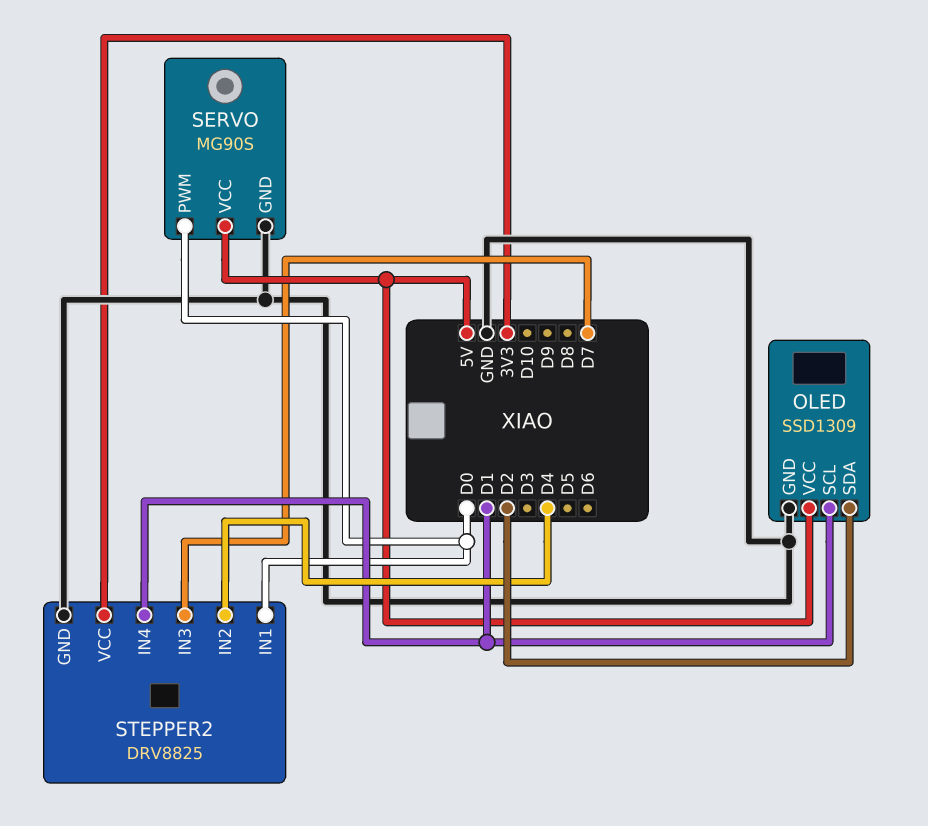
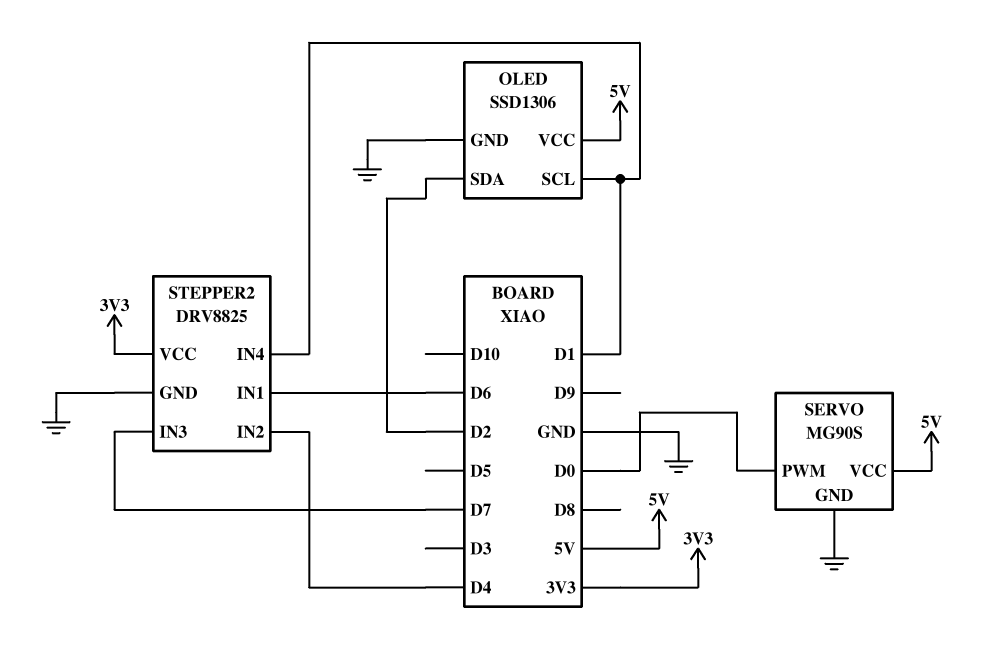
OLED: SSD1309 -> SSD1306
STEPPER2 pin IN1: D0 -> D6

